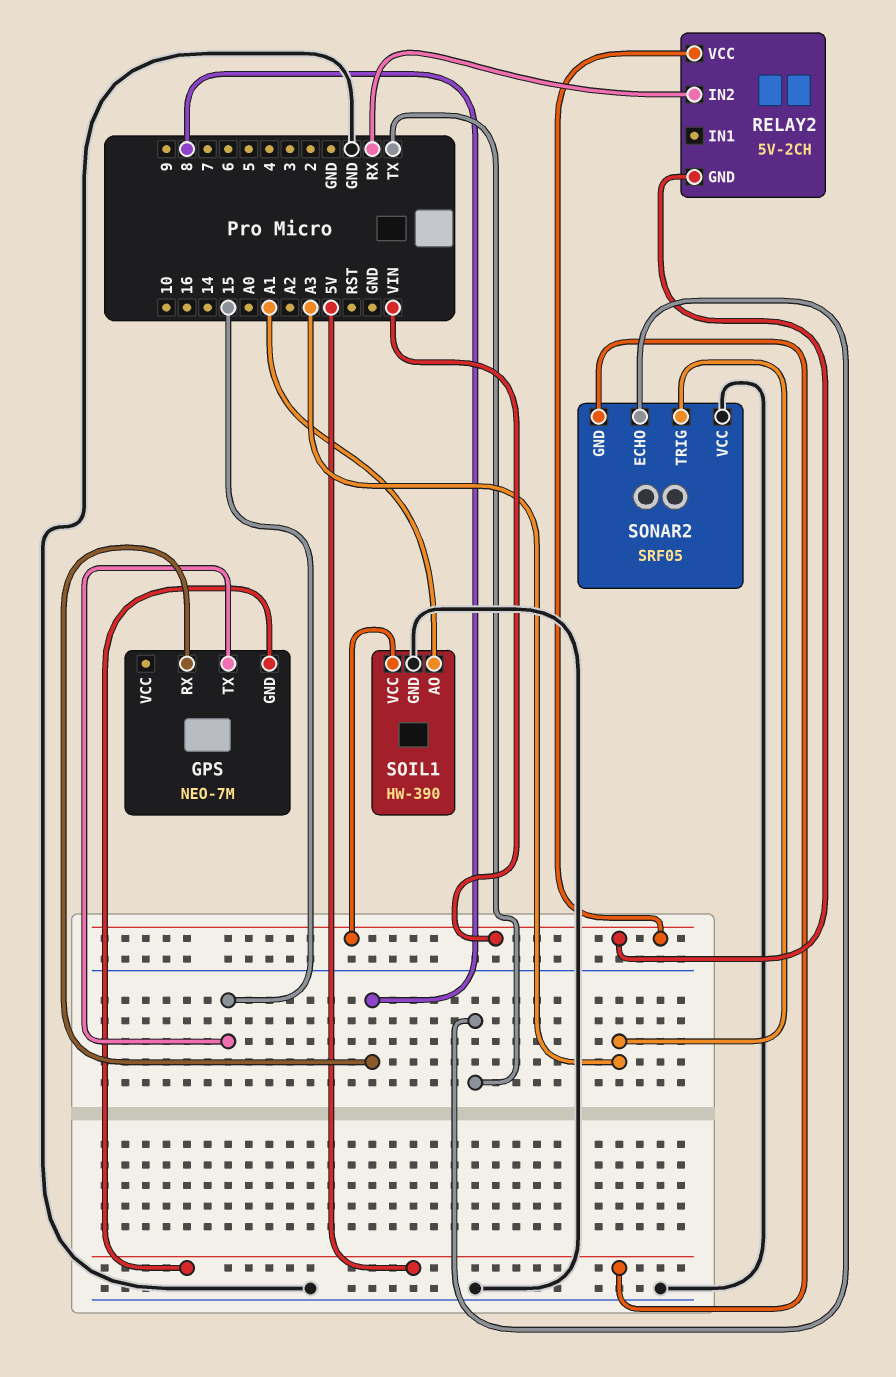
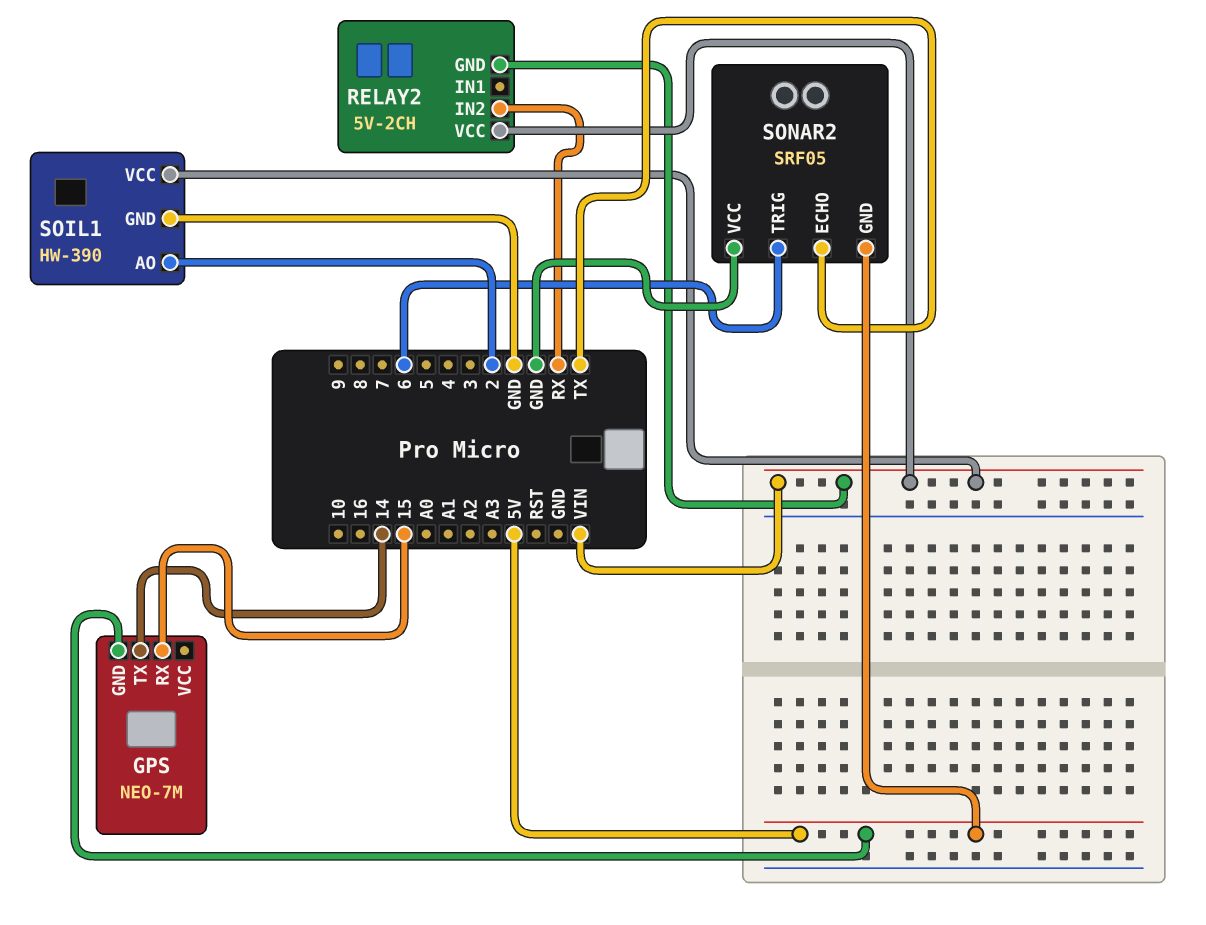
GPS pin RX: 8 -> 15
GPS pin TX: 15 -> 14
SOIL1 pin AO: A1 -> 2
SONAR2 pin TRIG: A3 -> 6

